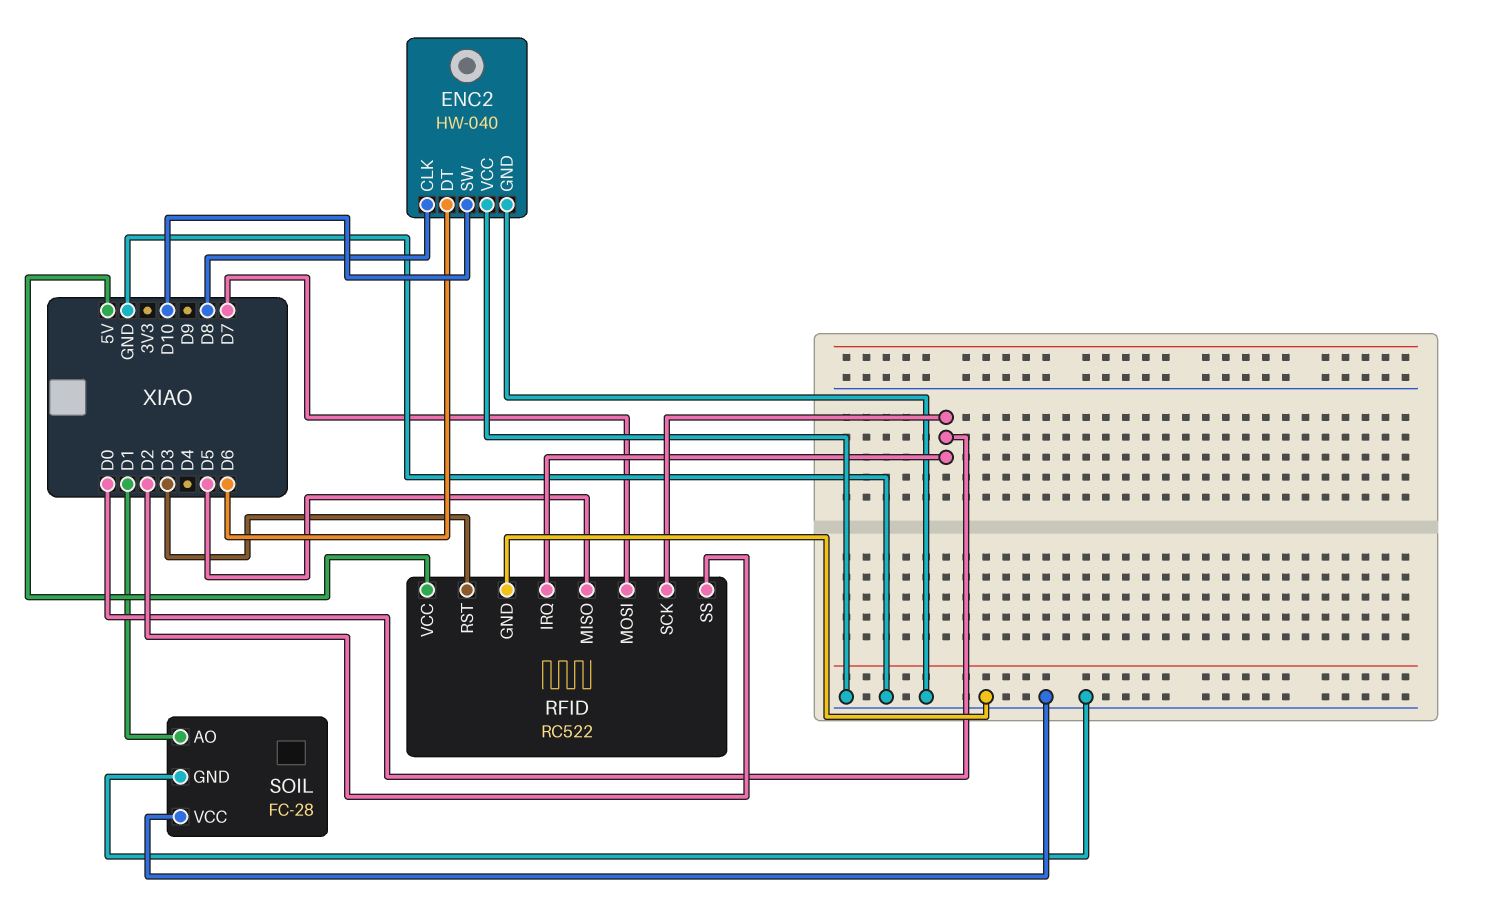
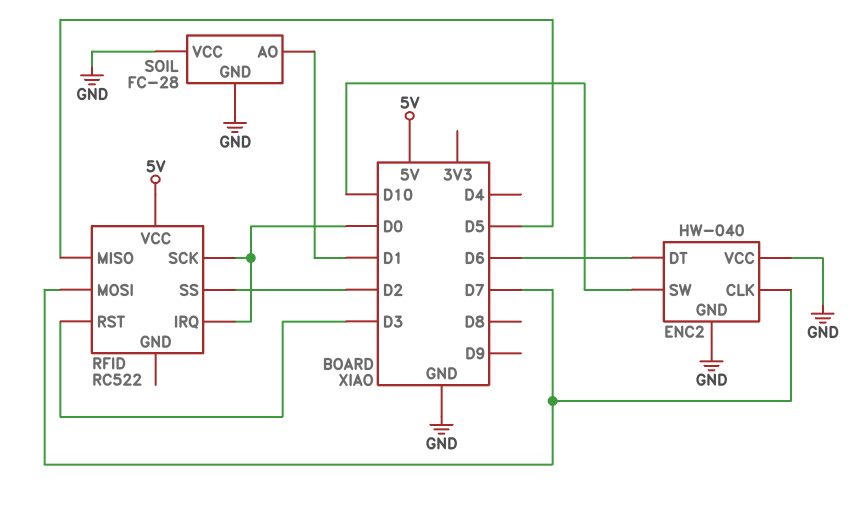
ENC2 pin CLK: D8 -> D7
RFID pin GND: GND -> none

